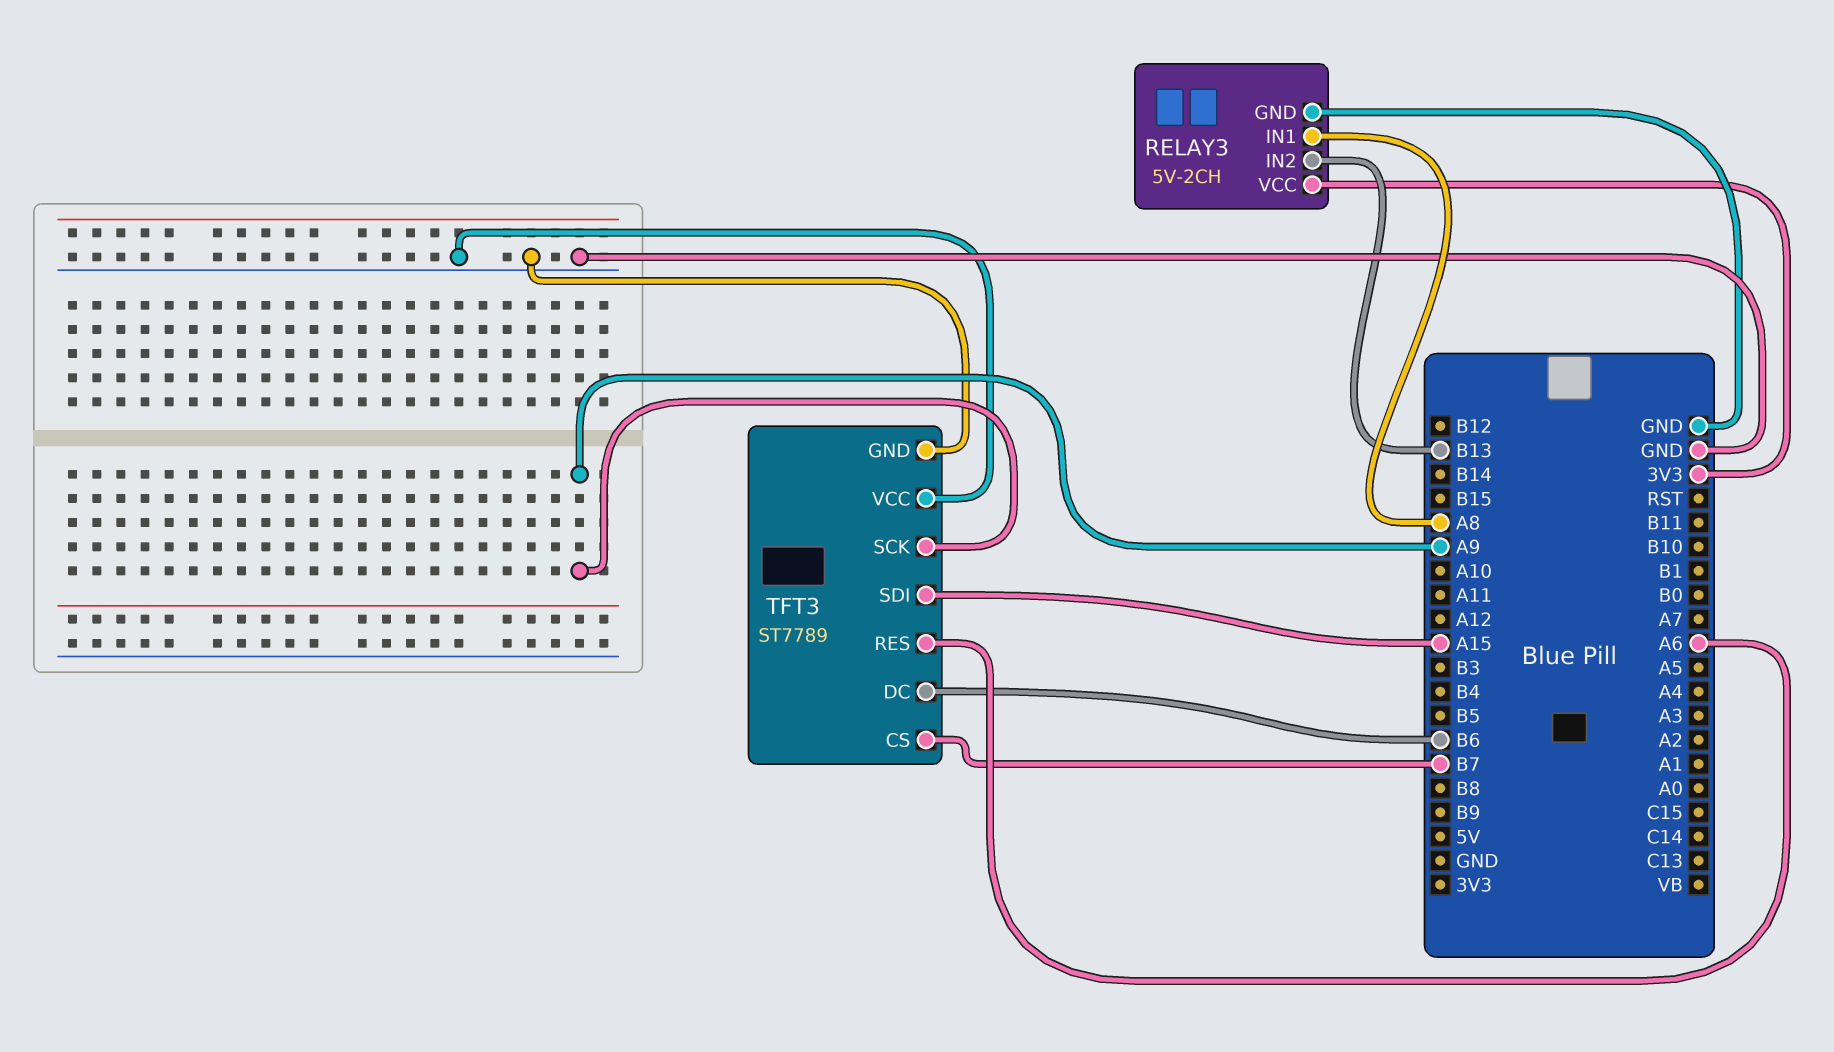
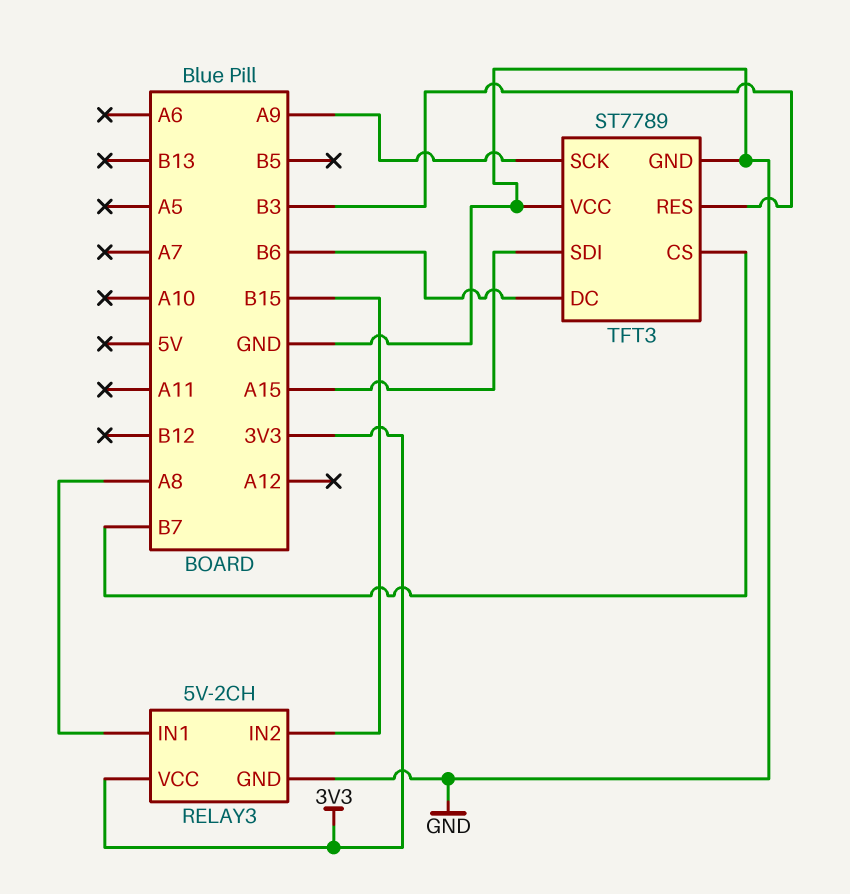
RELAY3 pin IN2: B13 -> B15
TFT3 pin RES: A6 -> B3

